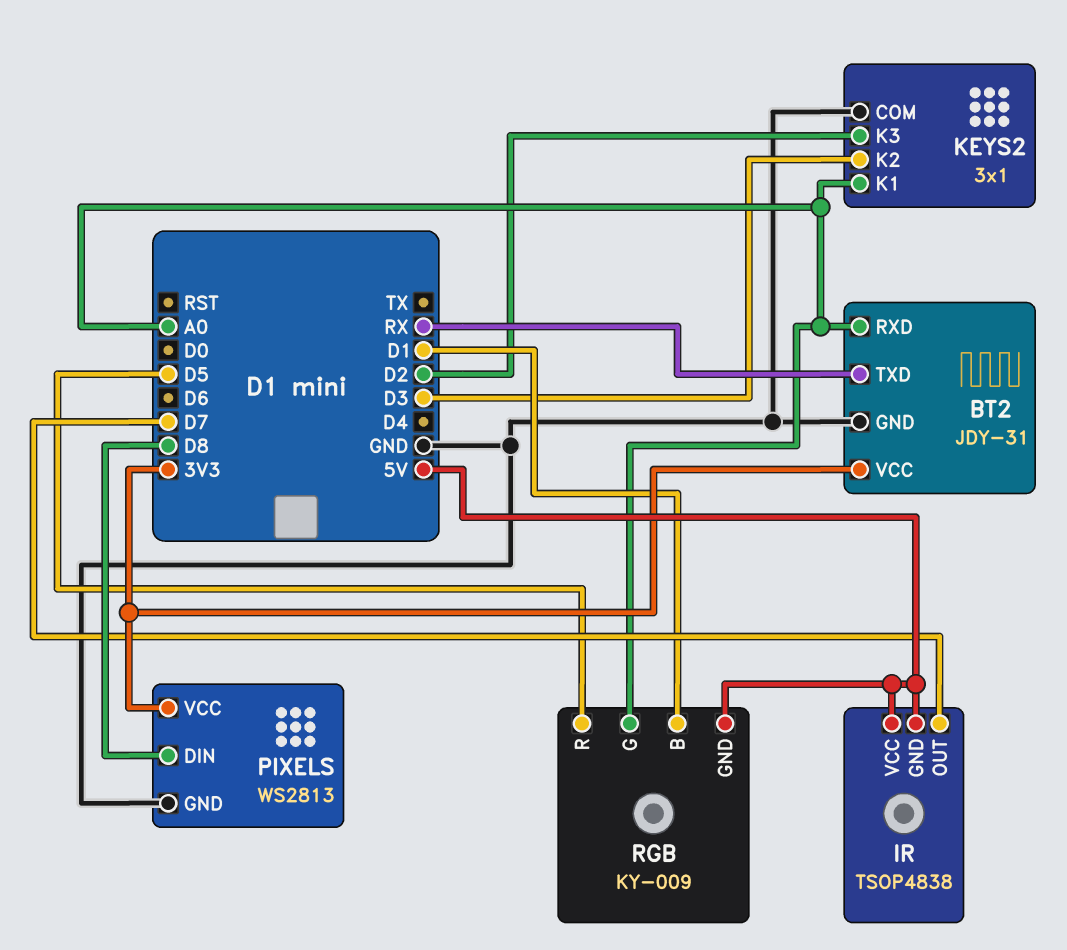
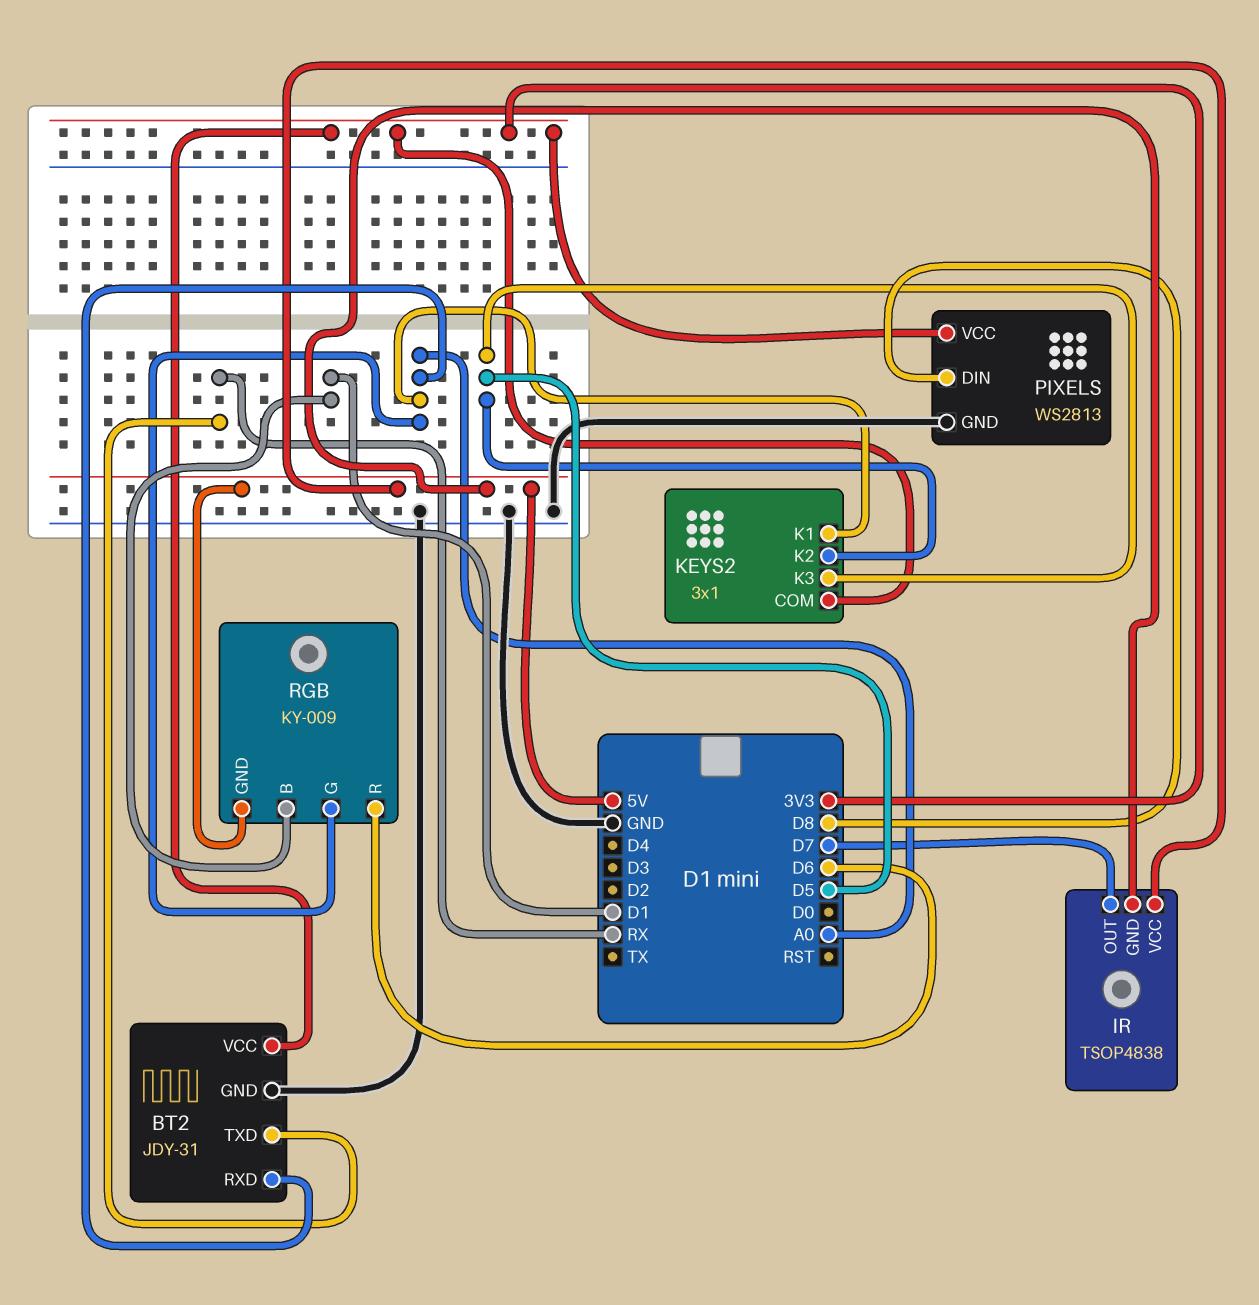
KEYS2 pin COM: GND -> 3V3
KEYS2 pin K2: D3 -> D5
KEYS2 pin K3: D2 -> D5
RGB pin R: D5 -> D6

